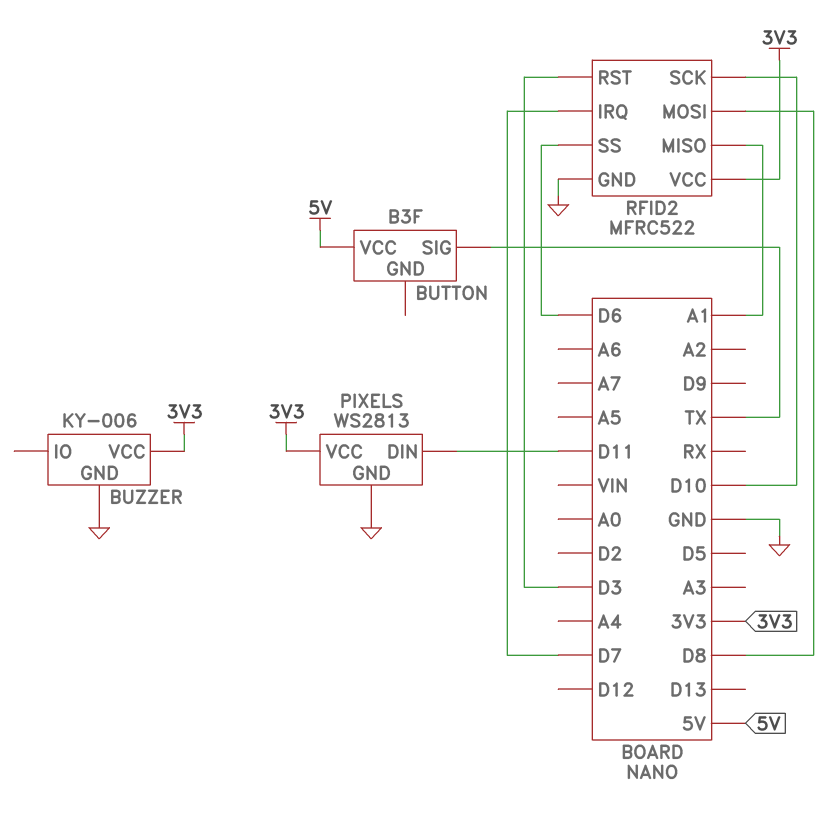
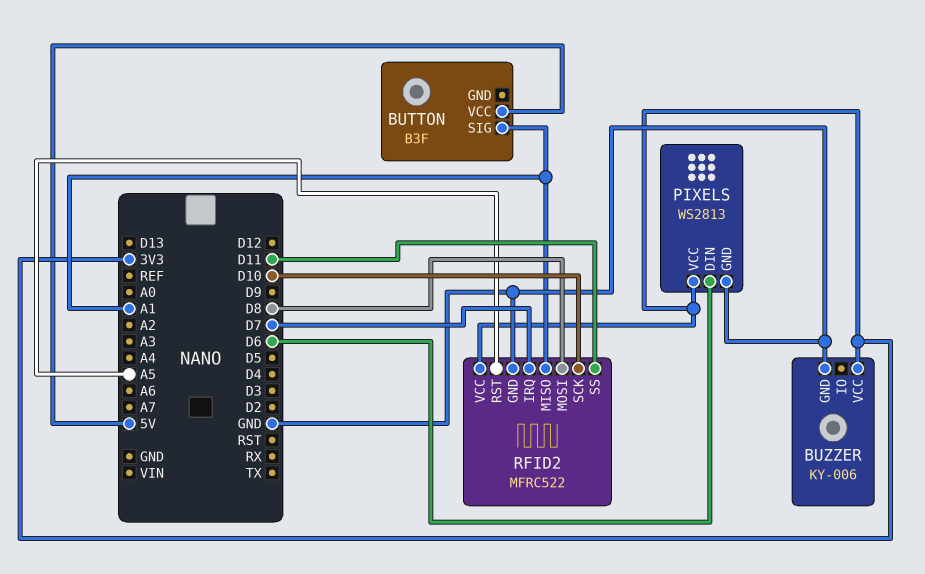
BUTTON pin SIG: TX -> A1
PIXELS pin DIN: D11 -> D6
RFID2 pin RST: D3 -> A5
RFID2 pin SS: D6 -> D11

